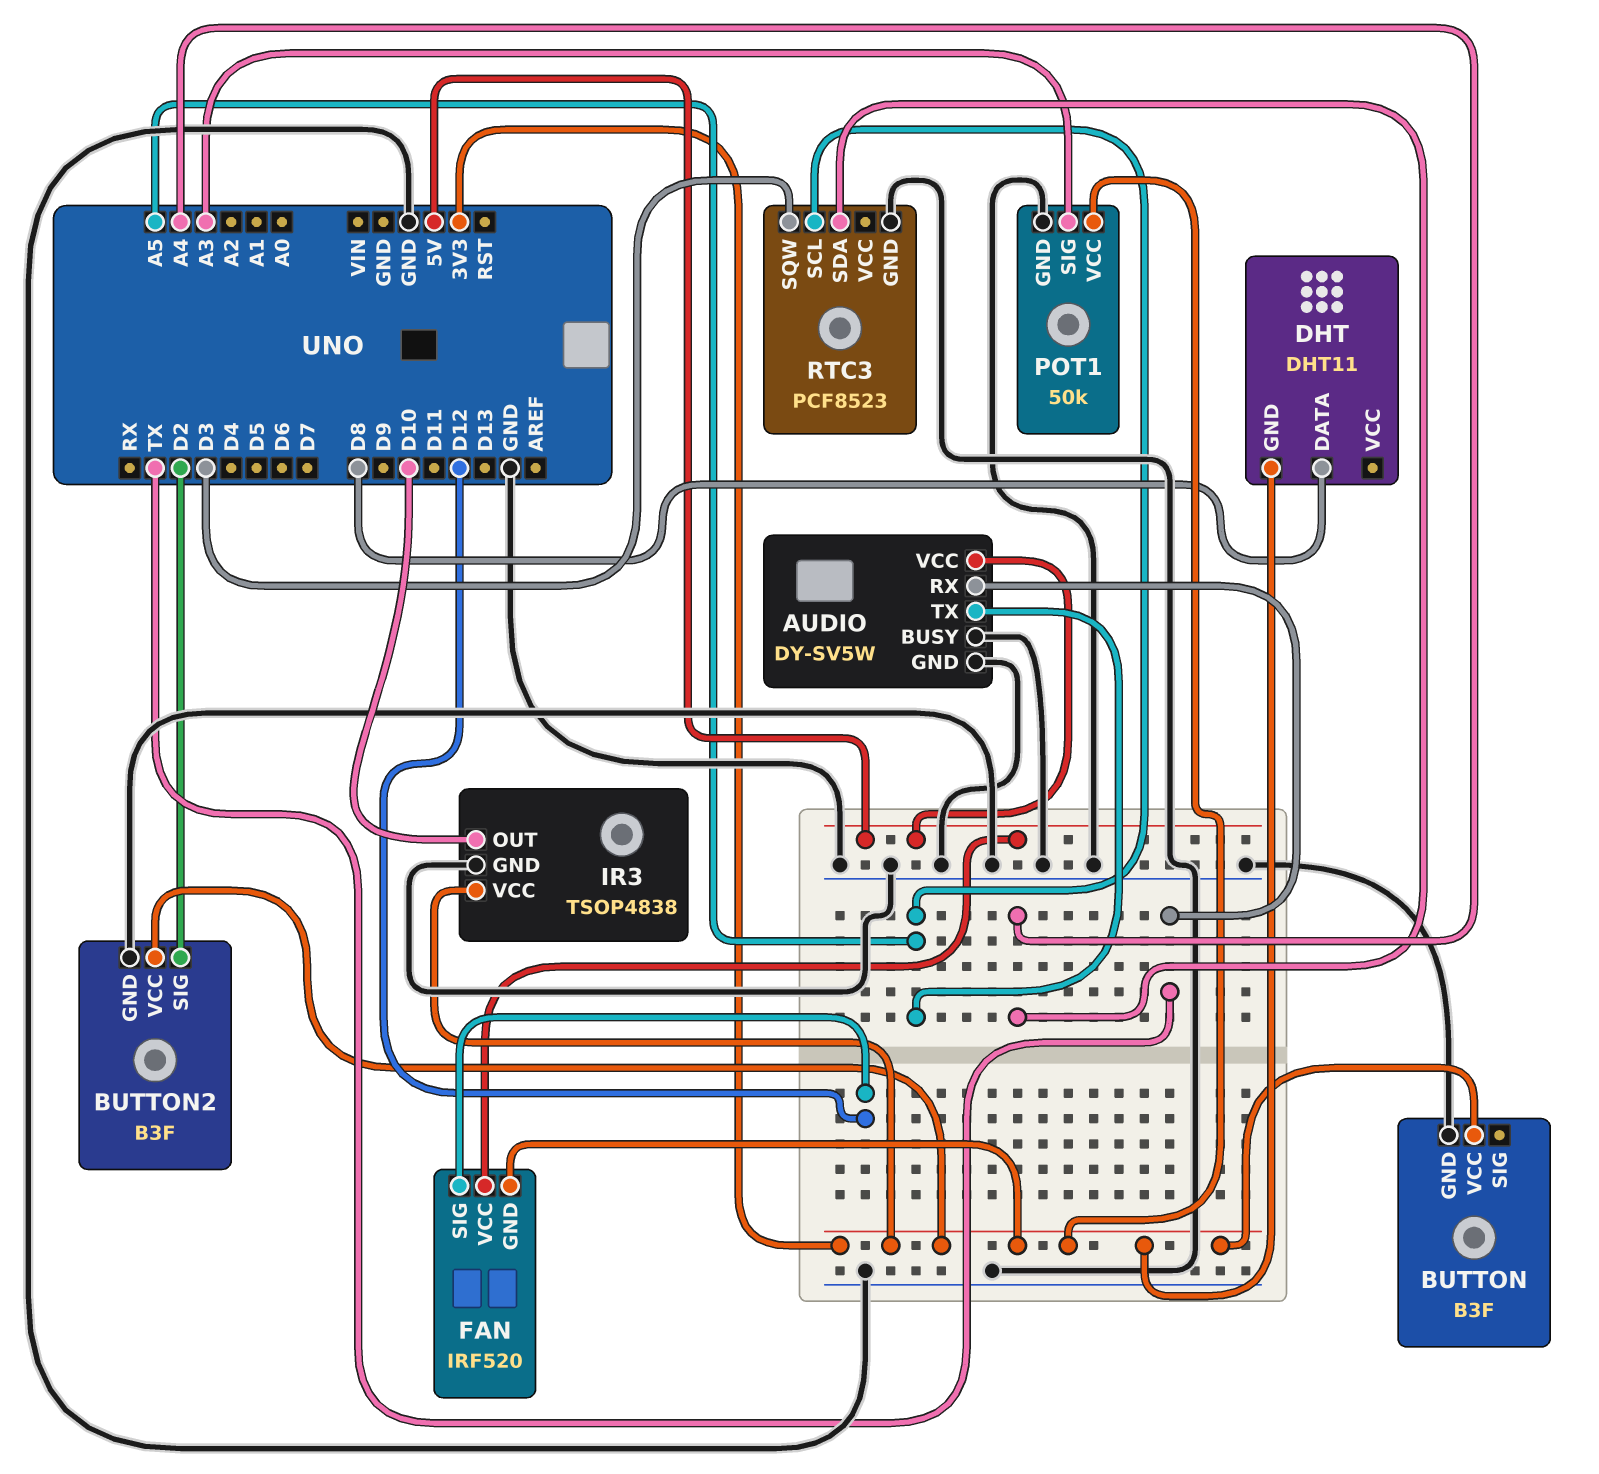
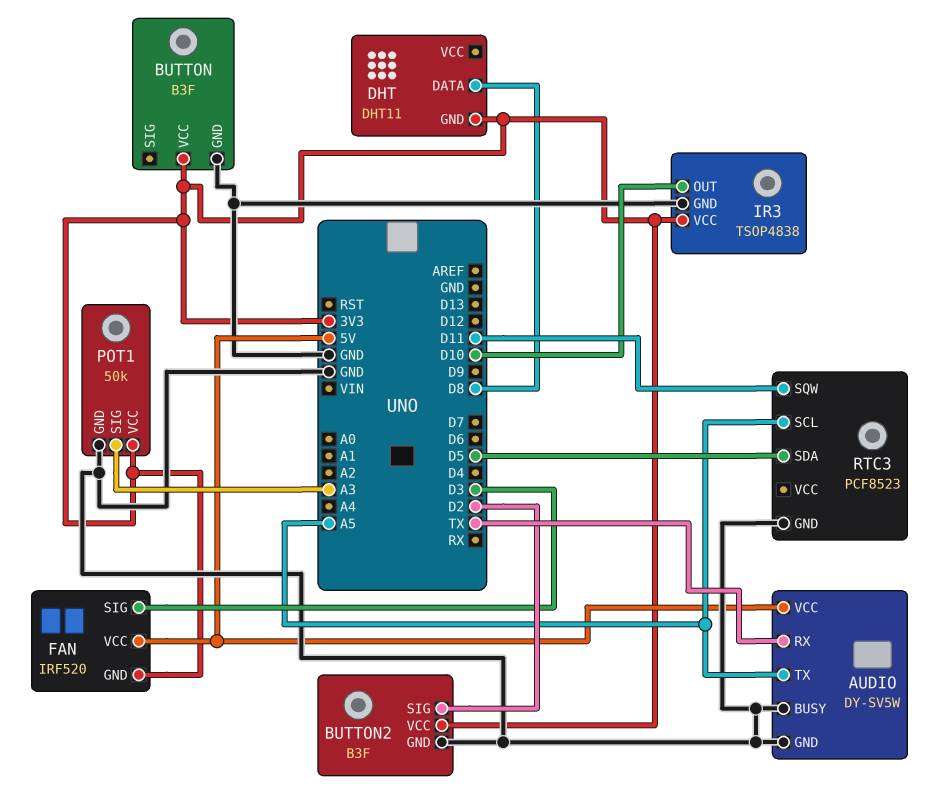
FAN pin SIG: D12 -> D3
RTC3 pin SDA: A4 -> D5
RTC3 pin SQW: D3 -> D11

